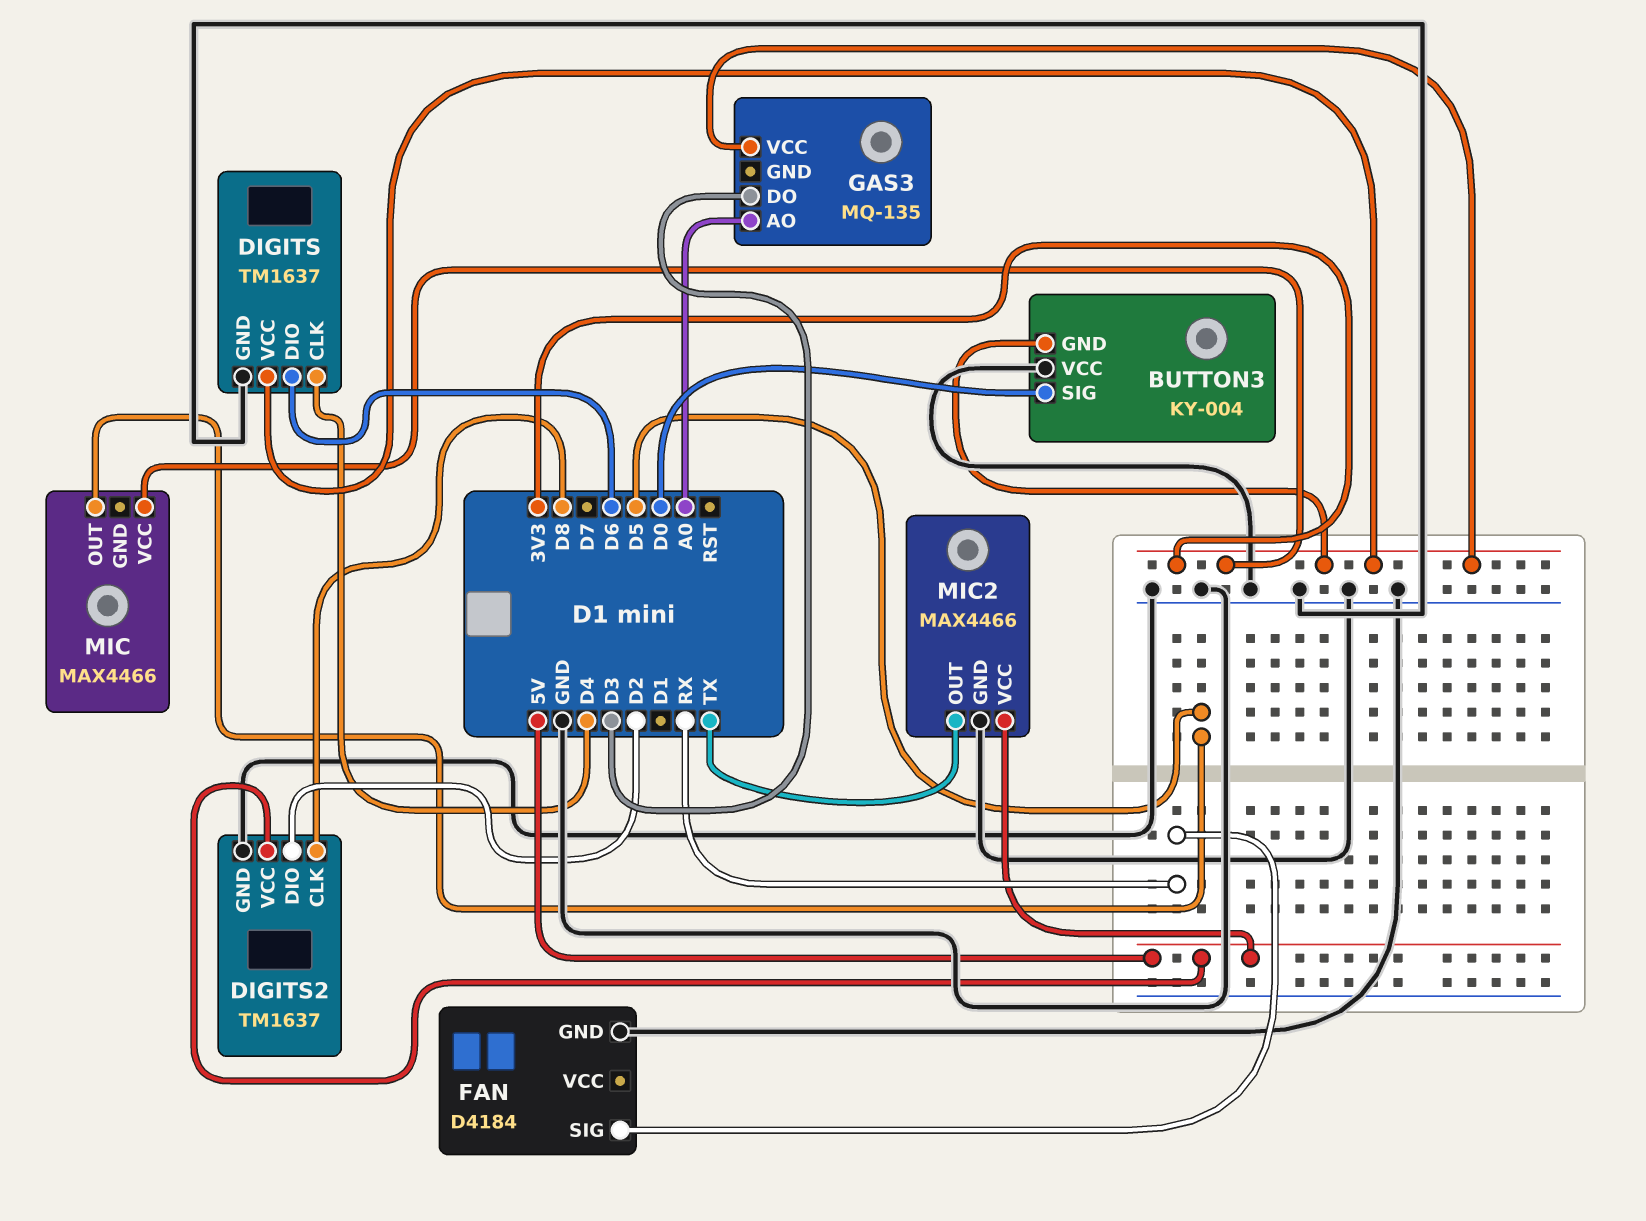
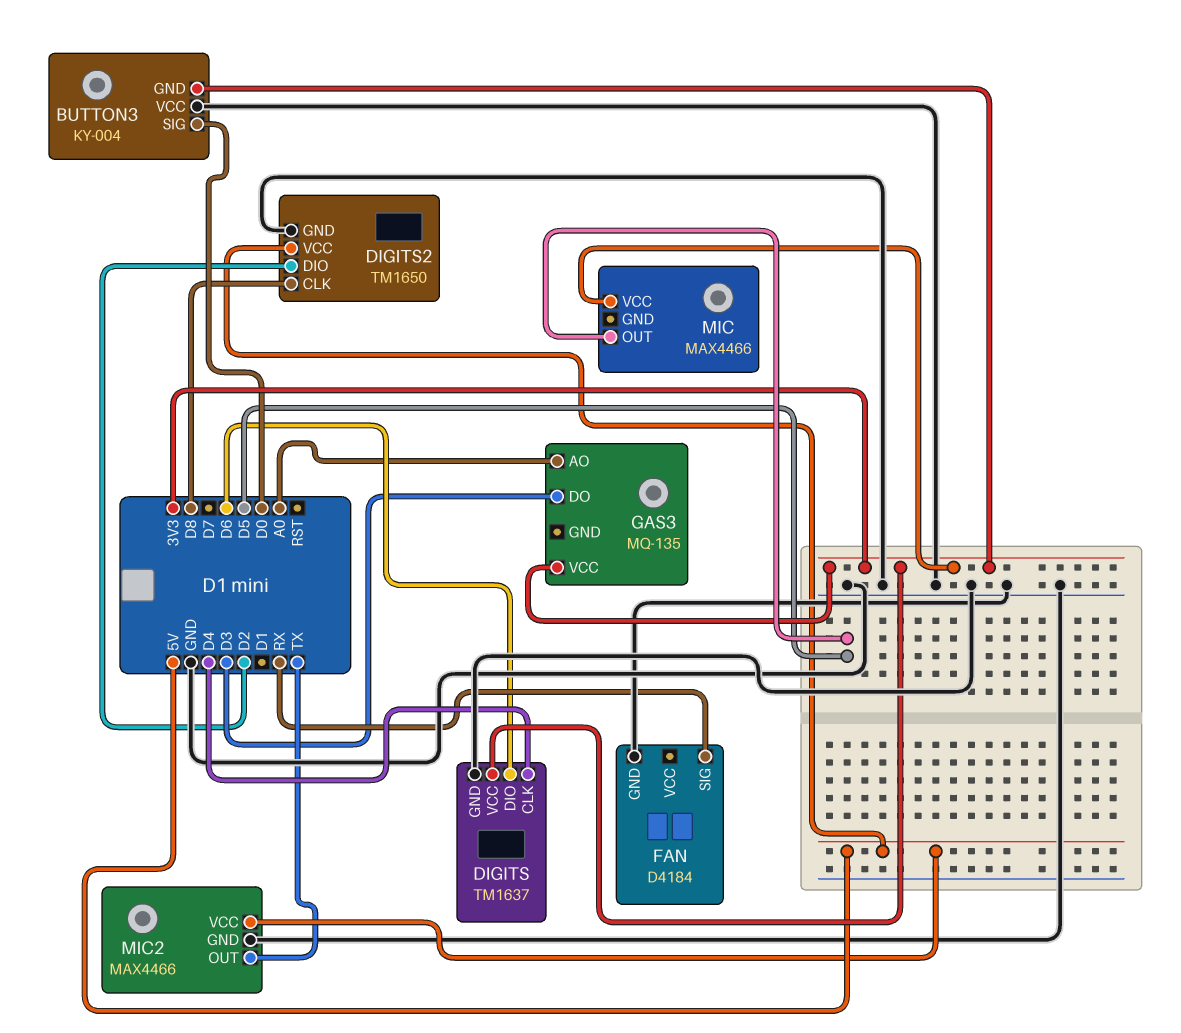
DIGITS2: TM1637 -> TM1650

